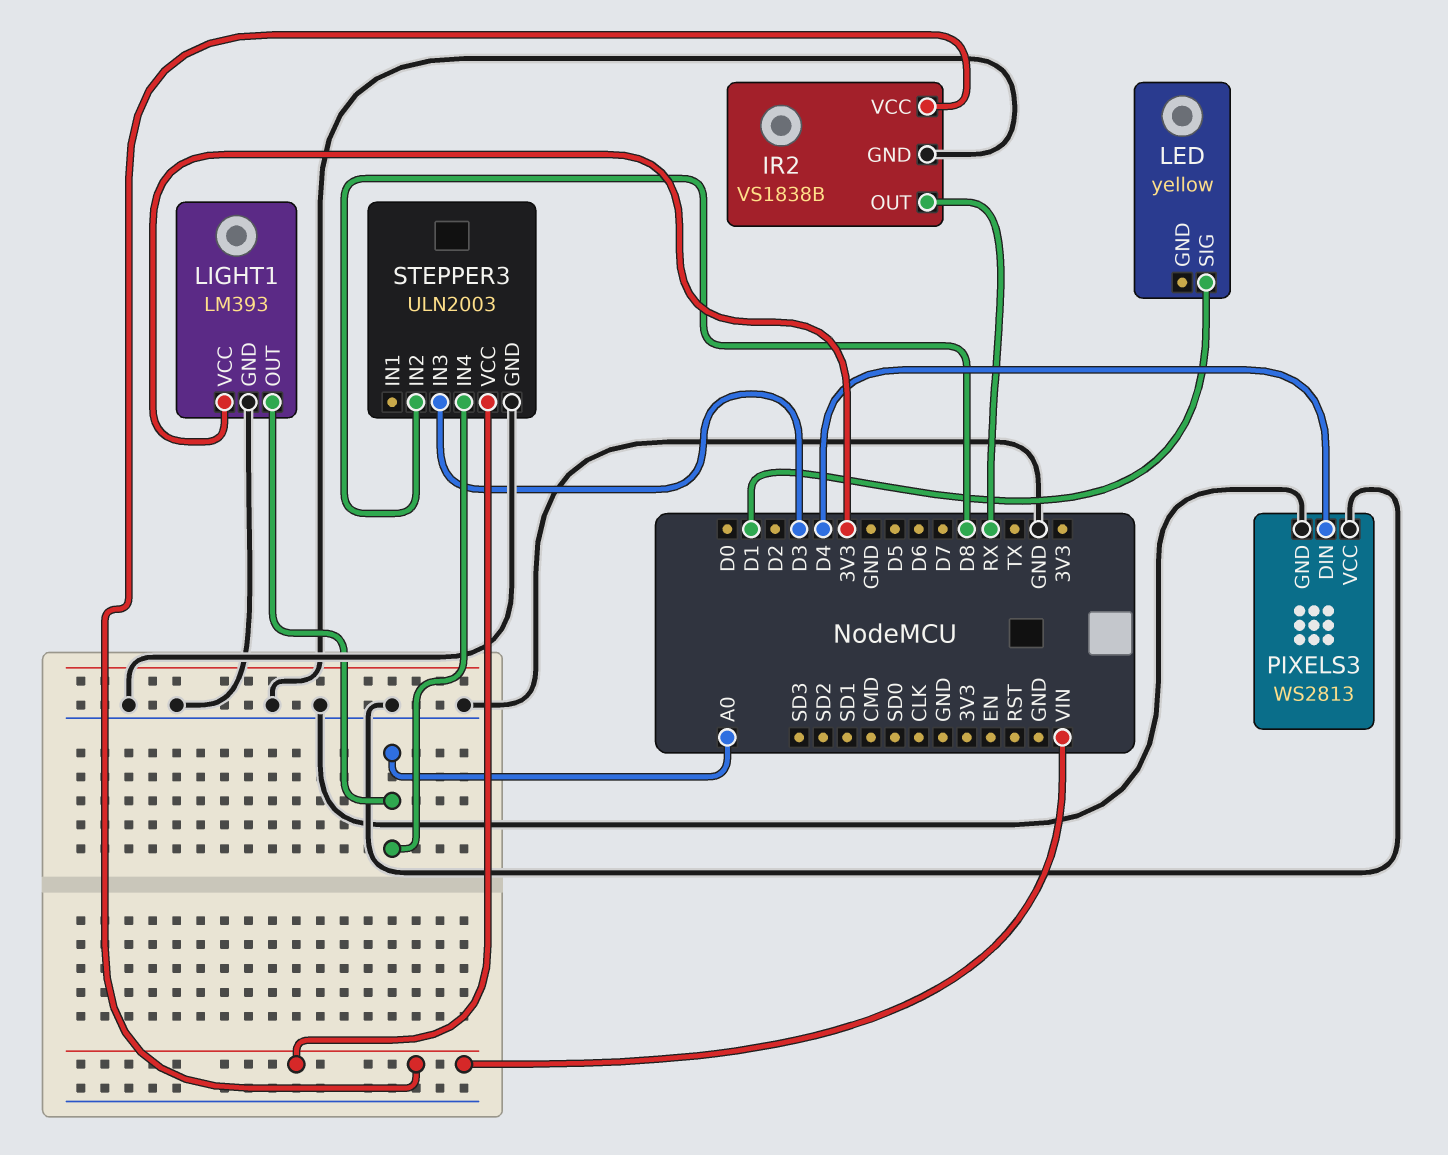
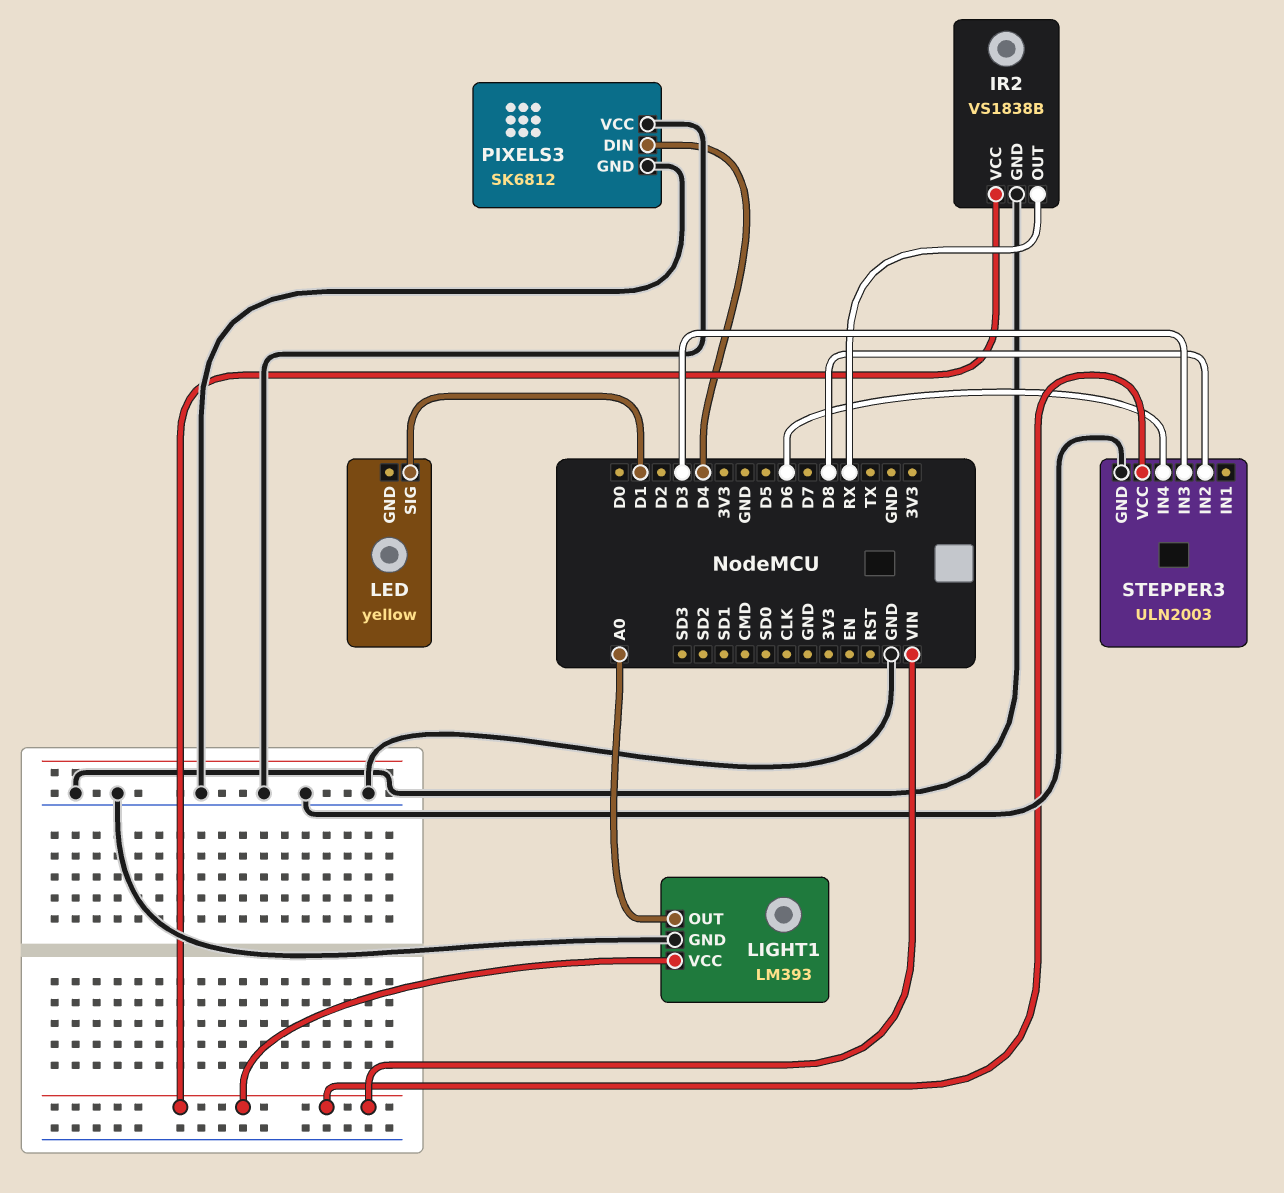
LIGHT1 pin VCC: 3V3 -> VIN
PIXELS3: WS2813 -> SK6812
STEPPER3 pin IN4: A0 -> D6

